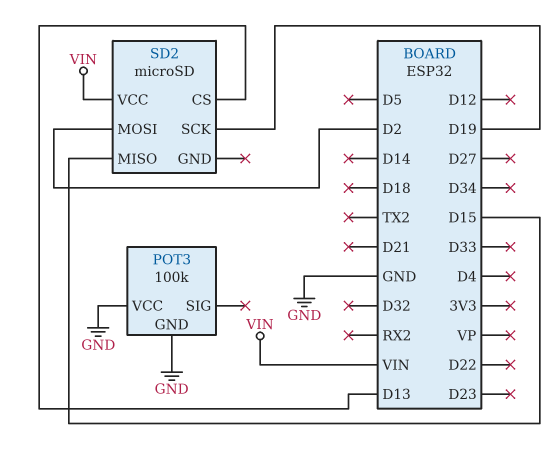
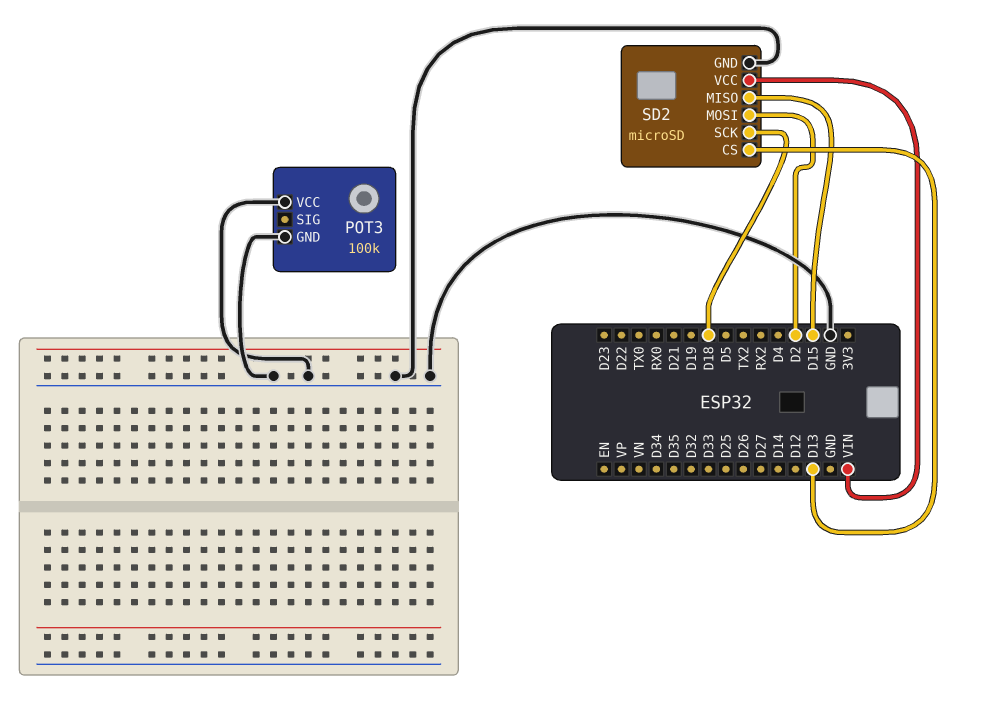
SD2 pin GND: none -> GND
SD2 pin SCK: D19 -> D18

